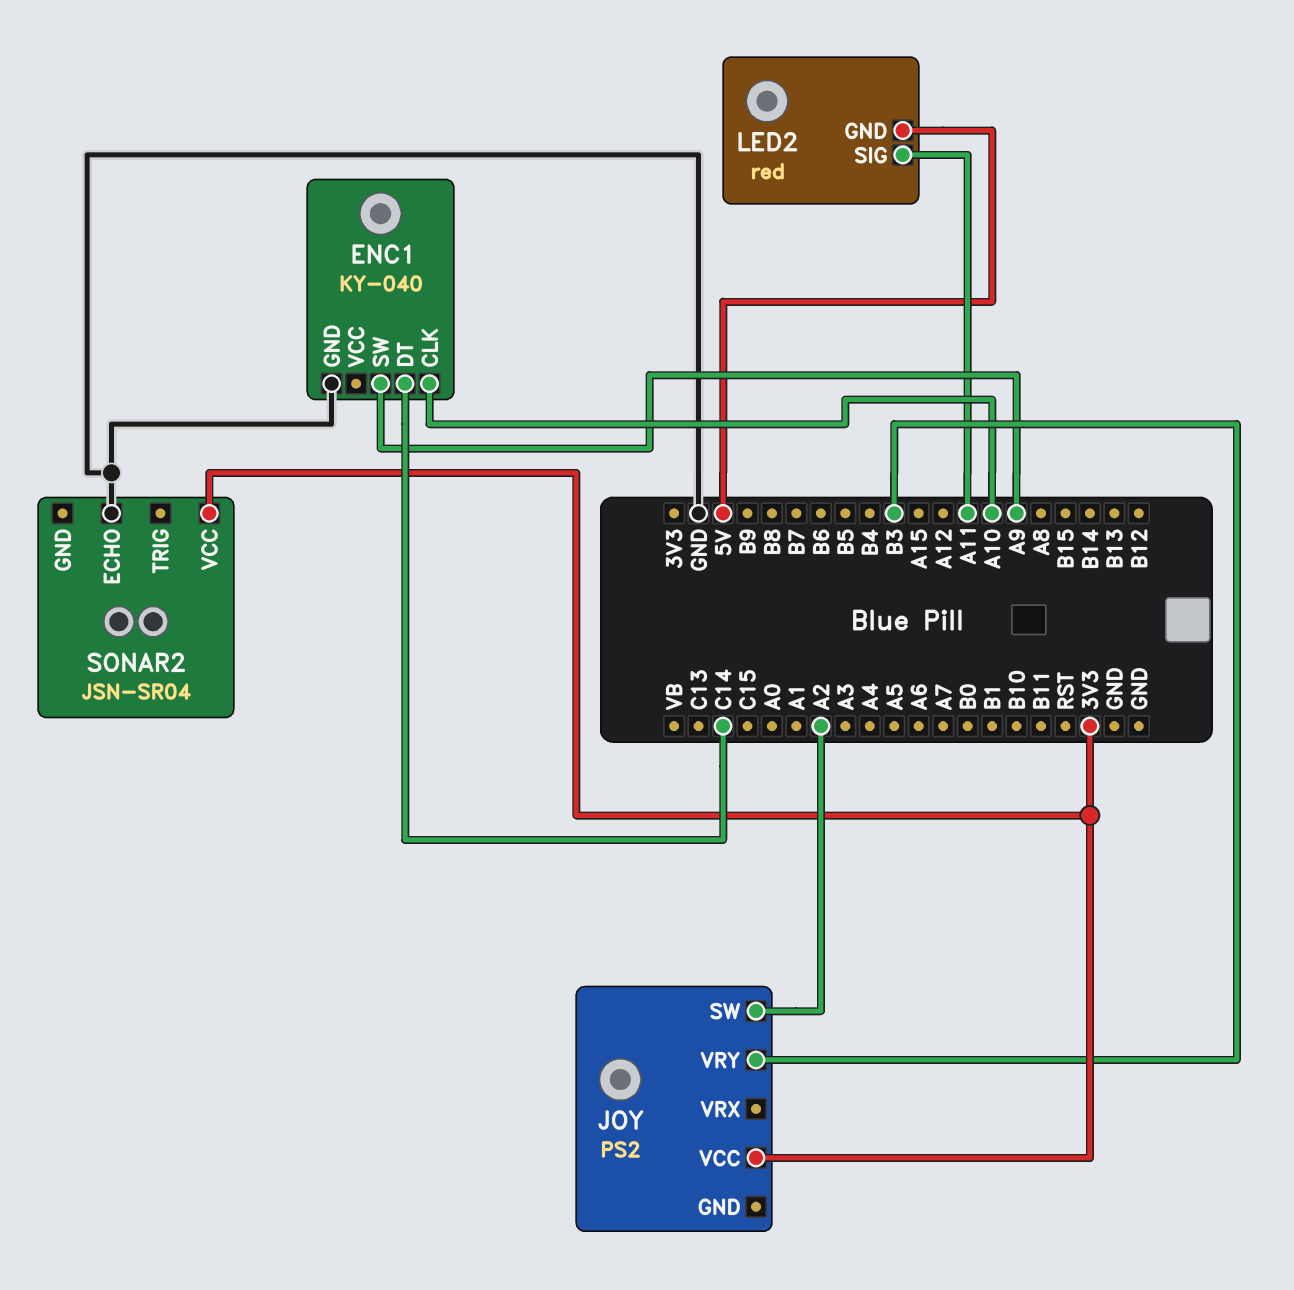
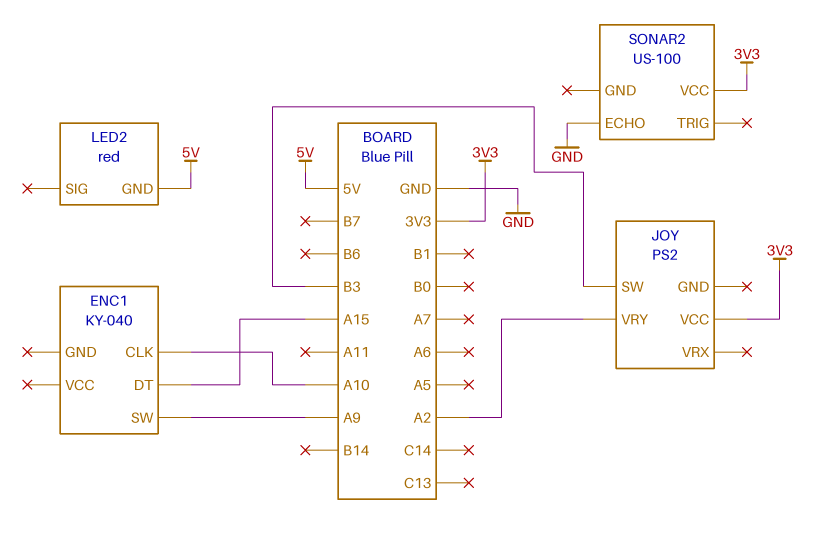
ENC1 pin DT: C14 -> A15
ENC1 pin GND: GND -> none
JOY pin SW: A2 -> B3
JOY pin VRY: B3 -> A2
LED2 pin SIG: A11 -> none
SONAR2: JSN-SR04 -> US-100

